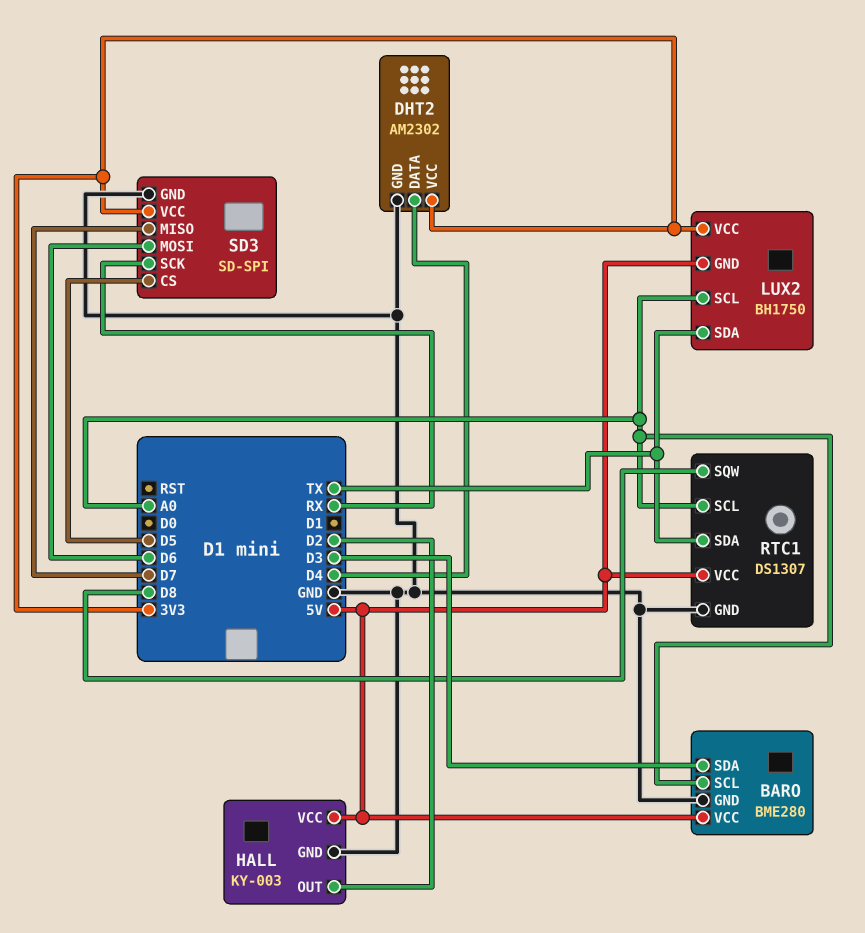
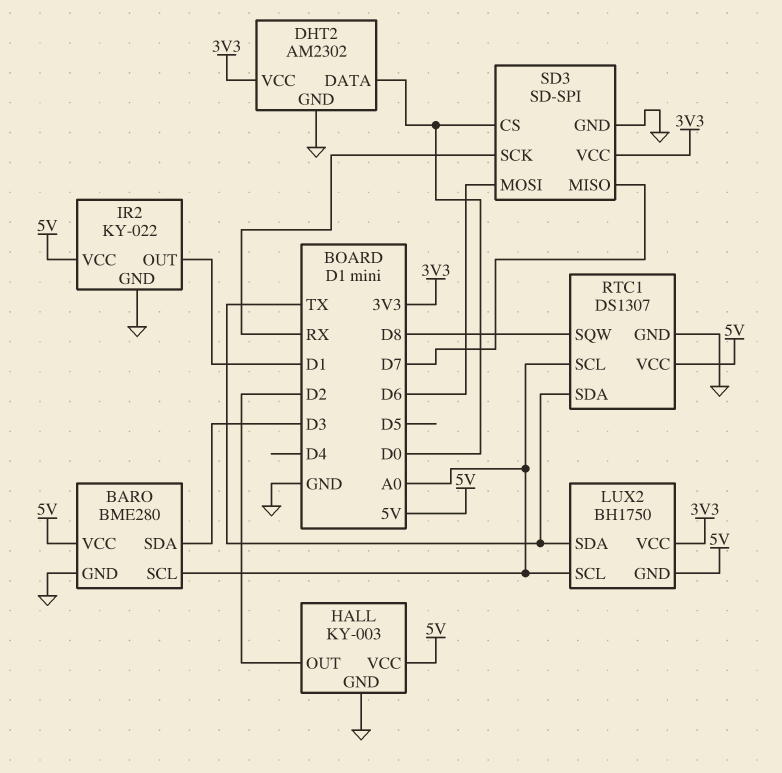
DHT2 pin DATA: D4 -> D0
IR2: none -> KY-022
IR2 pin GND: none -> GND
IR2 pin OUT: none -> D1
IR2 pin VCC: none -> 5V
SD3 pin CS: D5 -> D0

